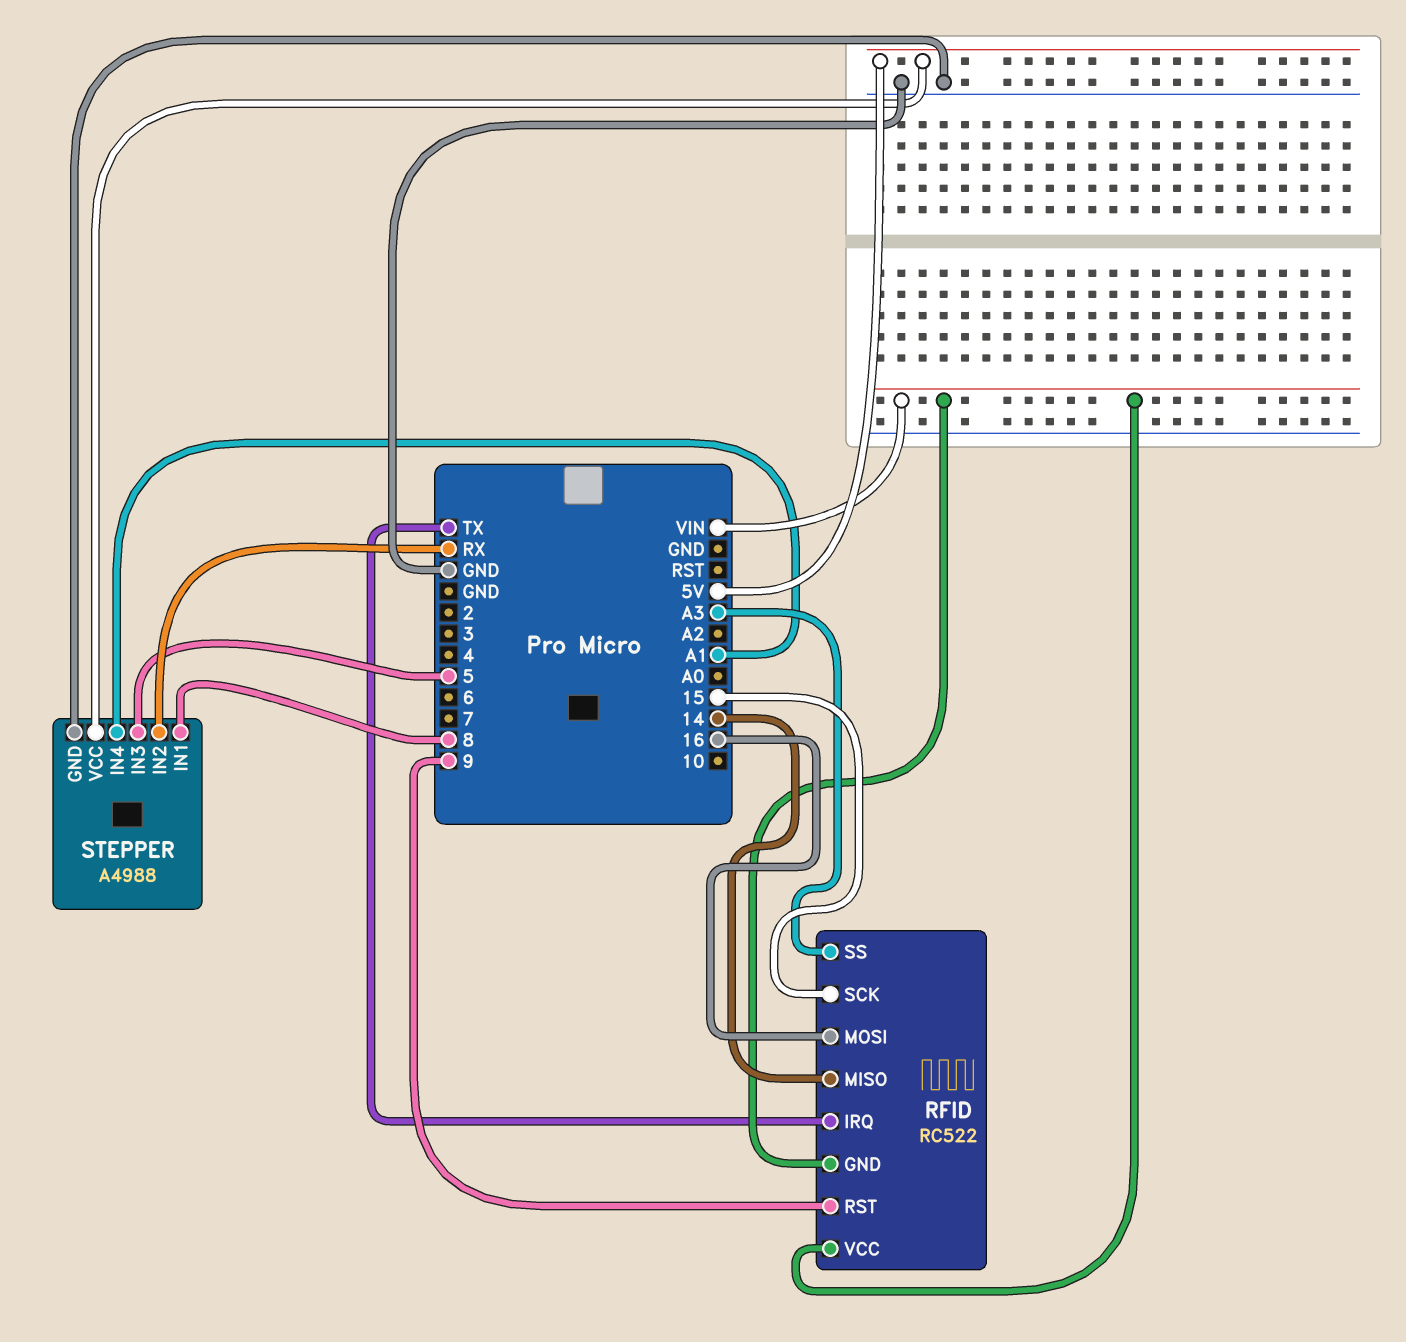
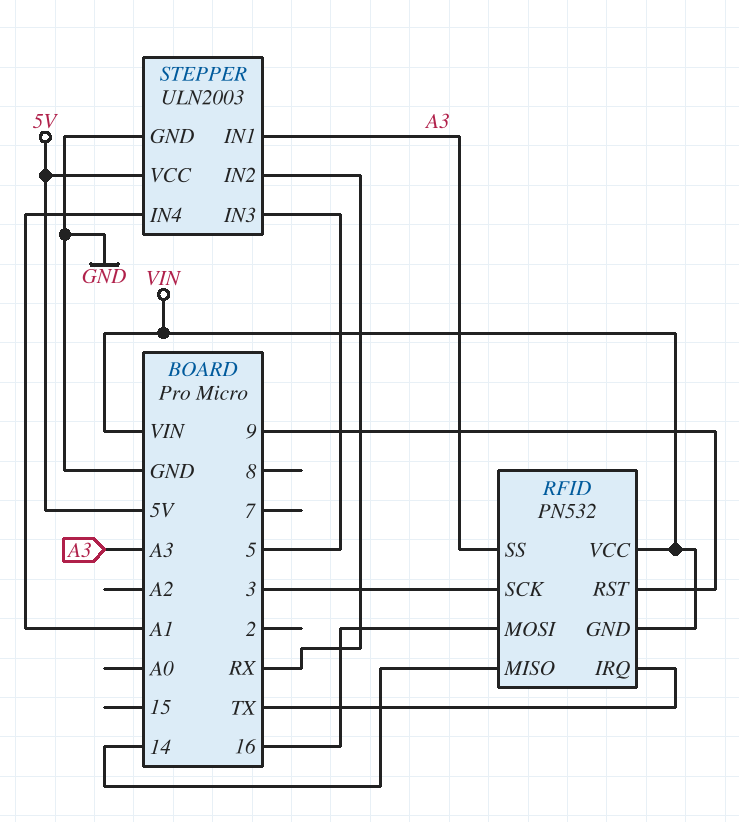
RFID: RC522 -> PN532
RFID pin SCK: 15 -> 3
STEPPER: A4988 -> ULN2003
STEPPER pin IN1: 8 -> A3

